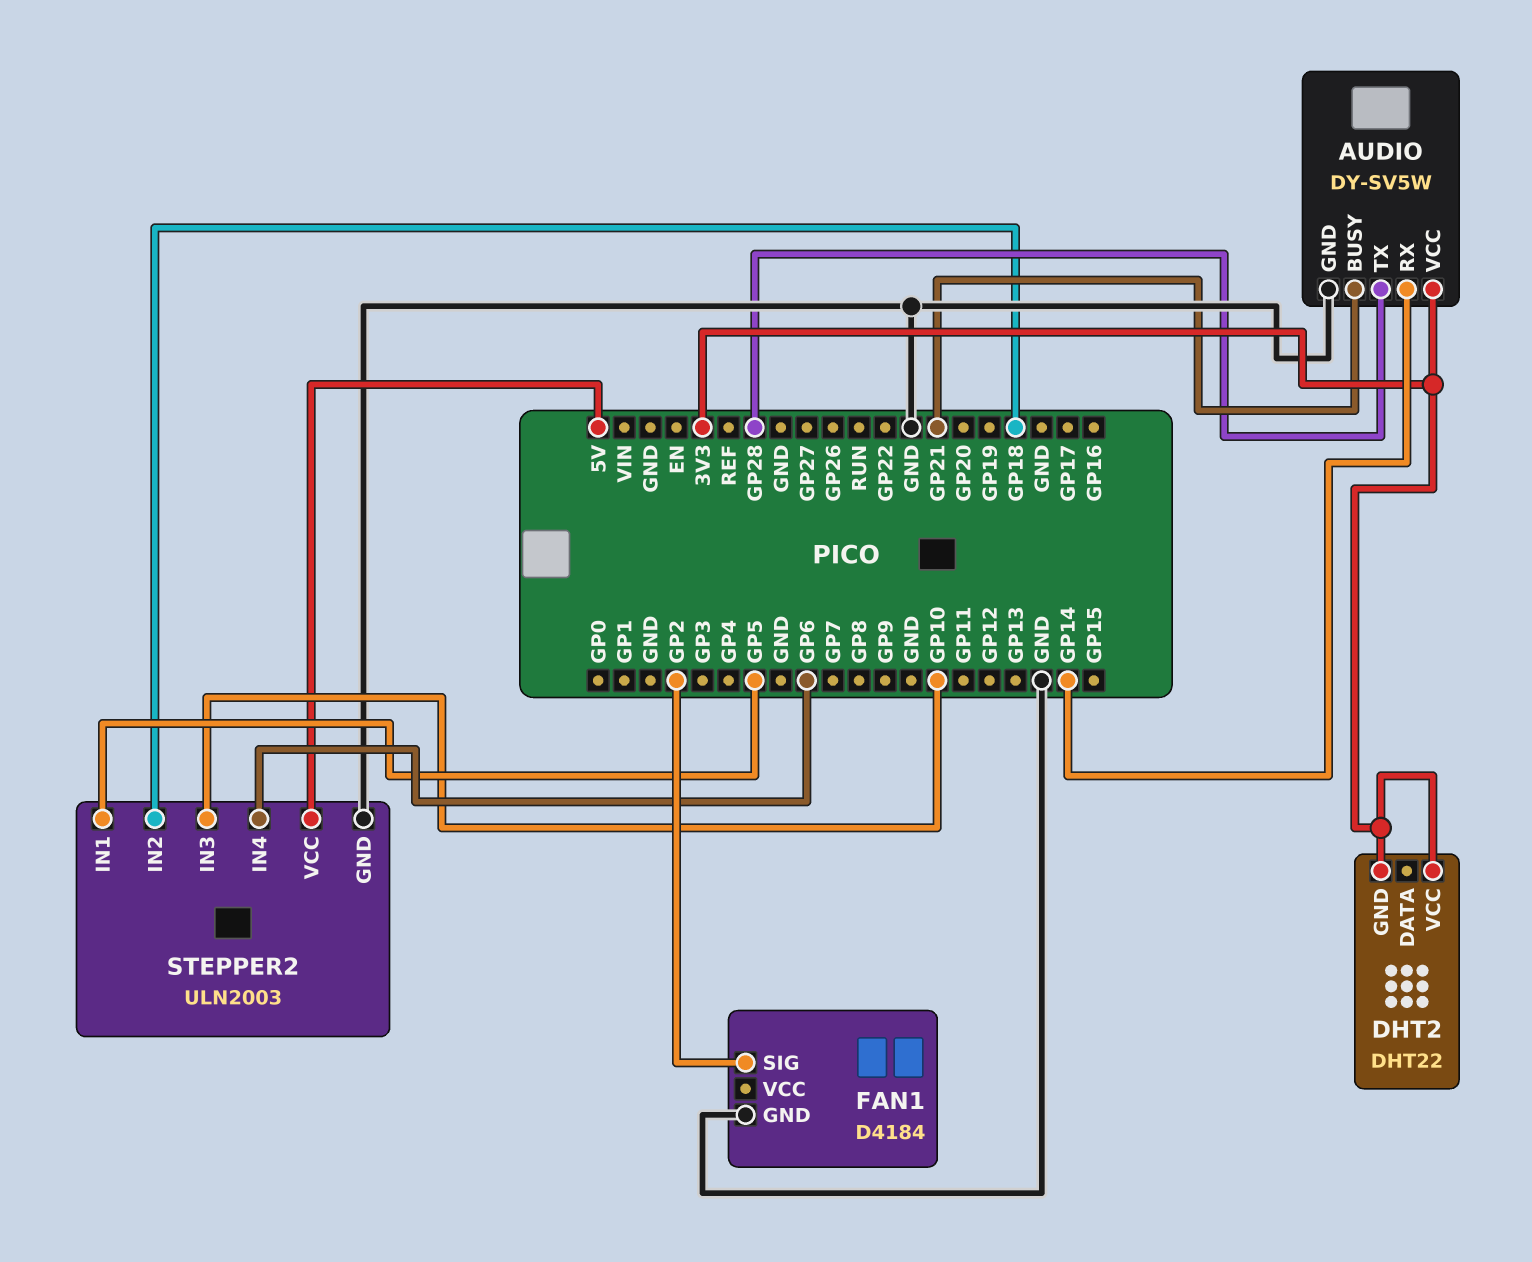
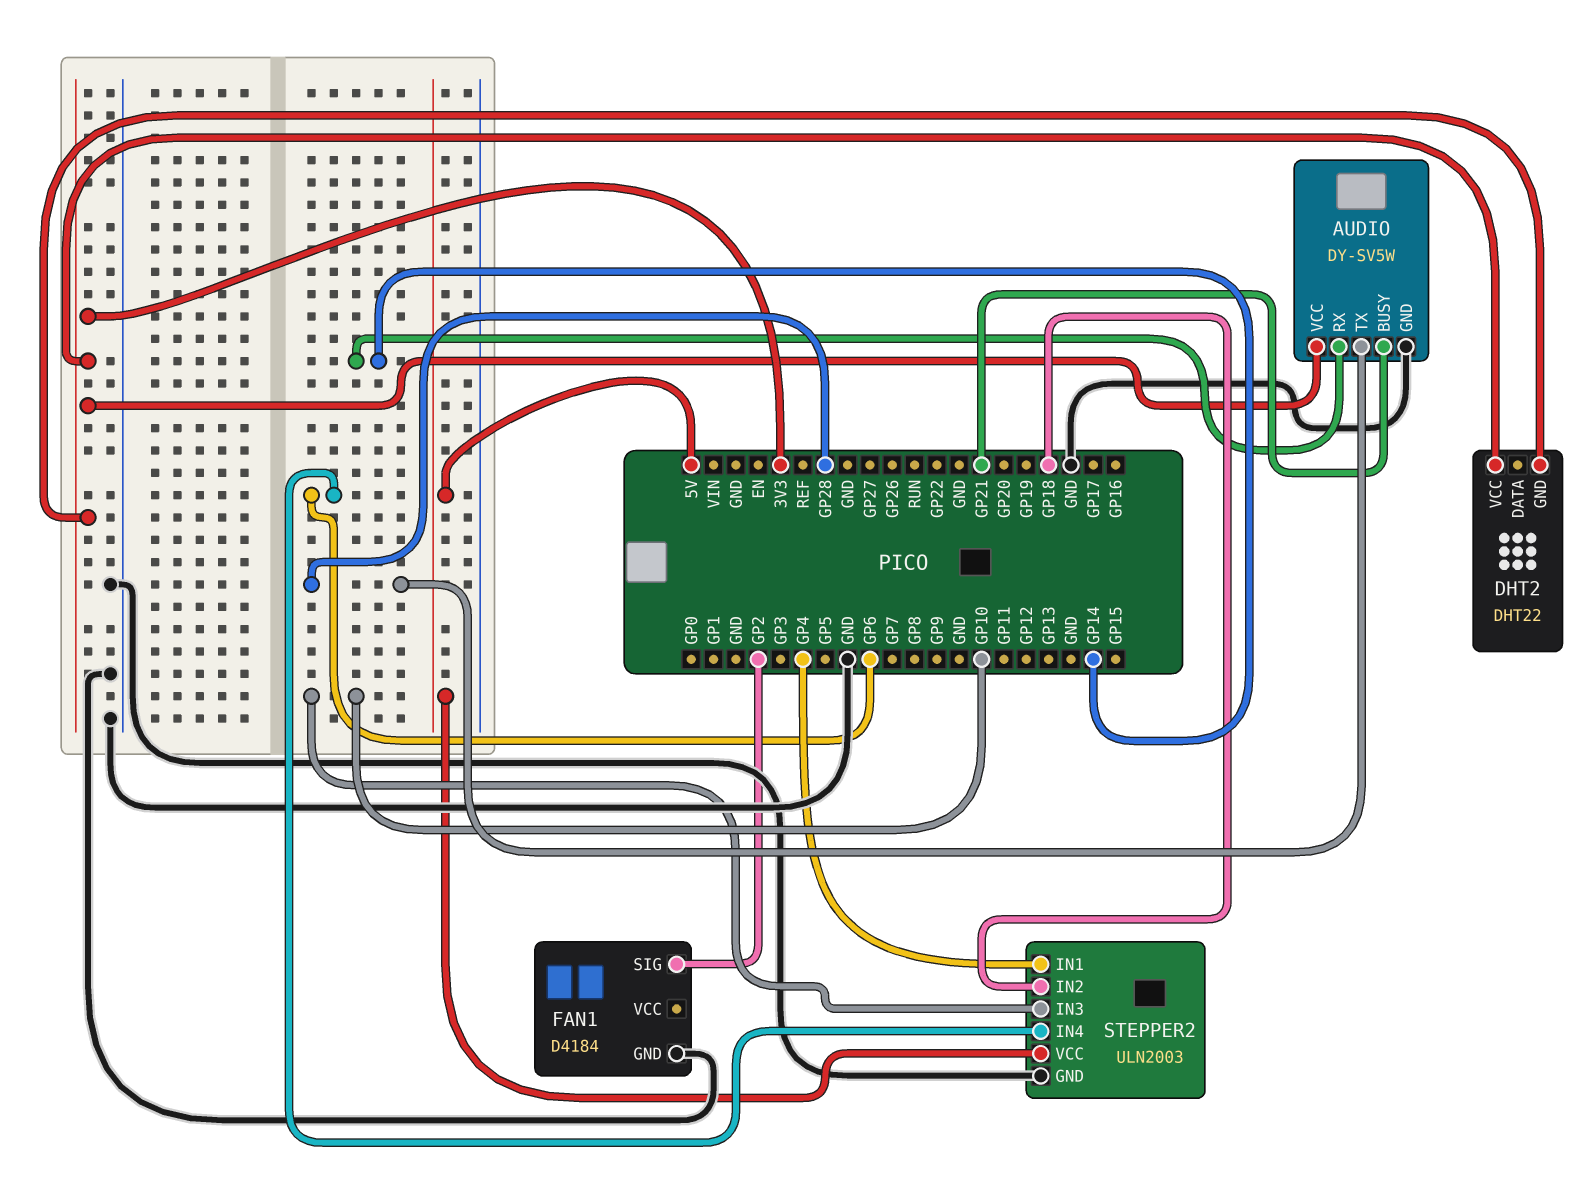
STEPPER2 pin IN1: GP5 -> GP4

